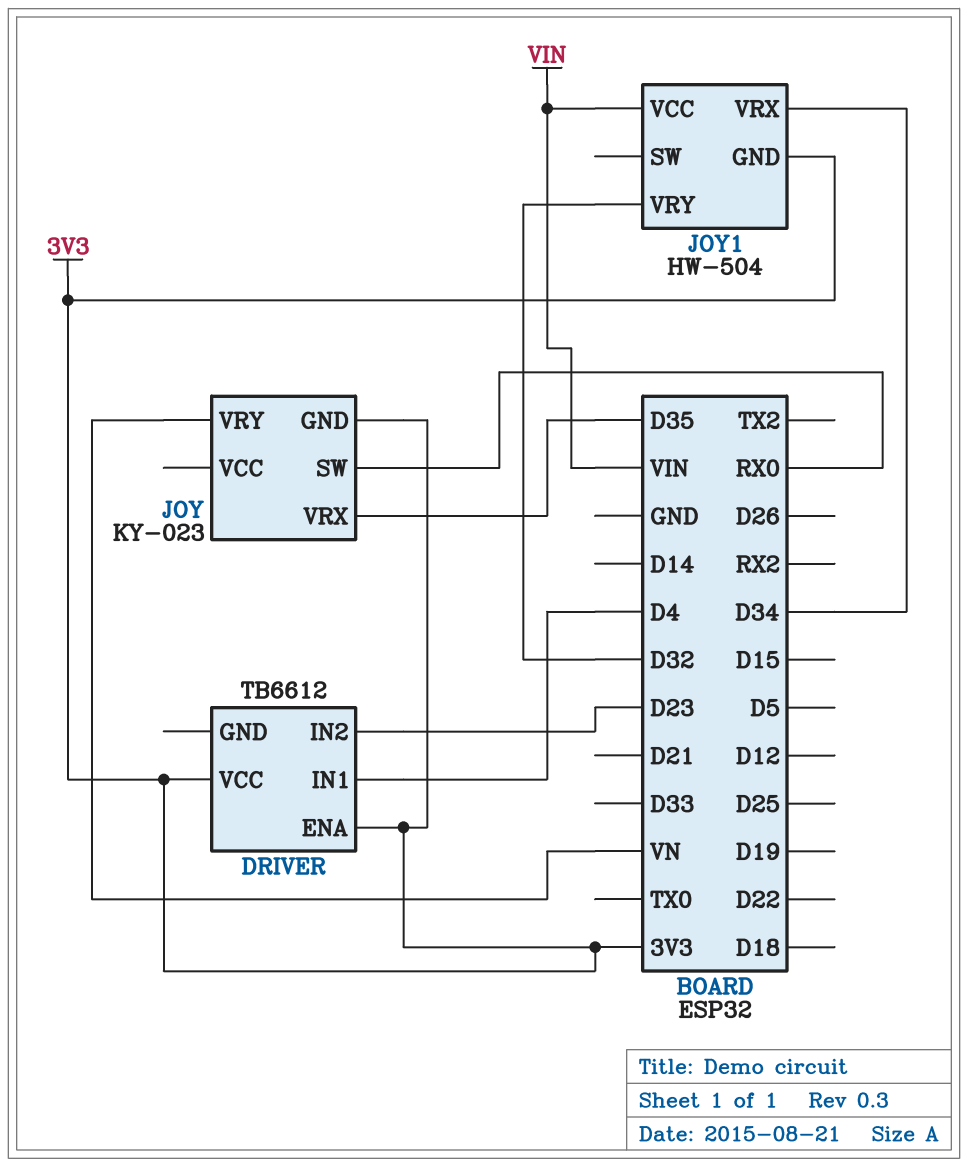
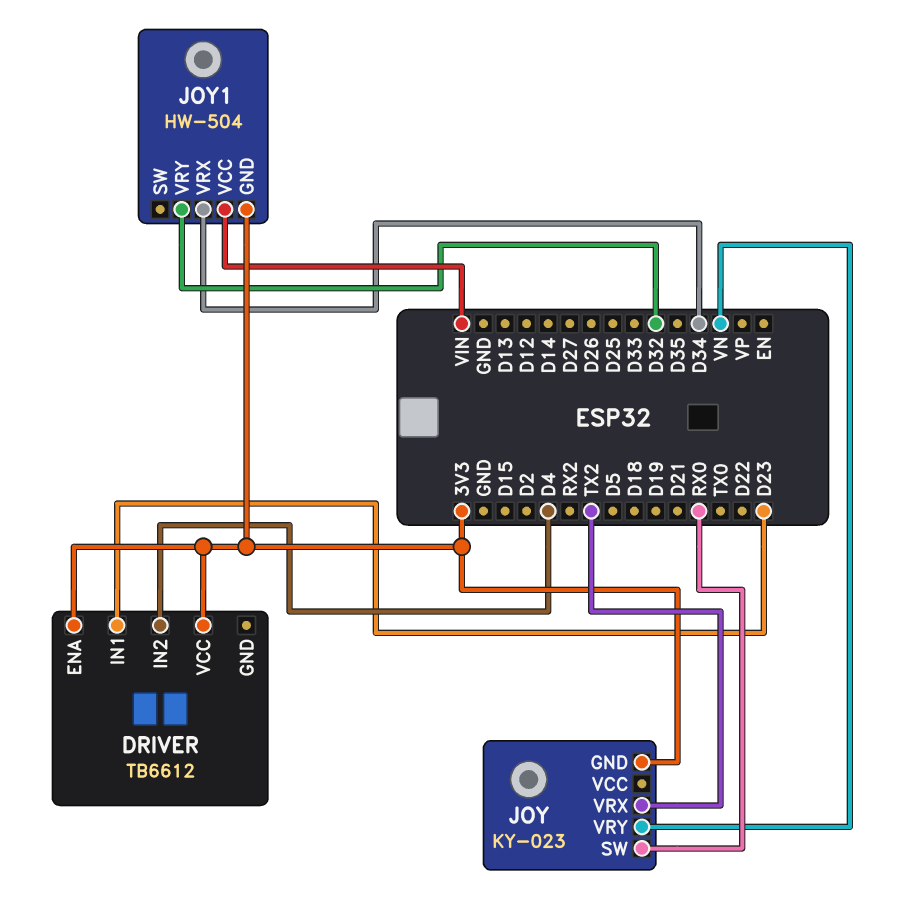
DRIVER pin IN1: D4 -> D23
DRIVER pin IN2: D23 -> D4
JOY pin VRX: D35 -> TX2

